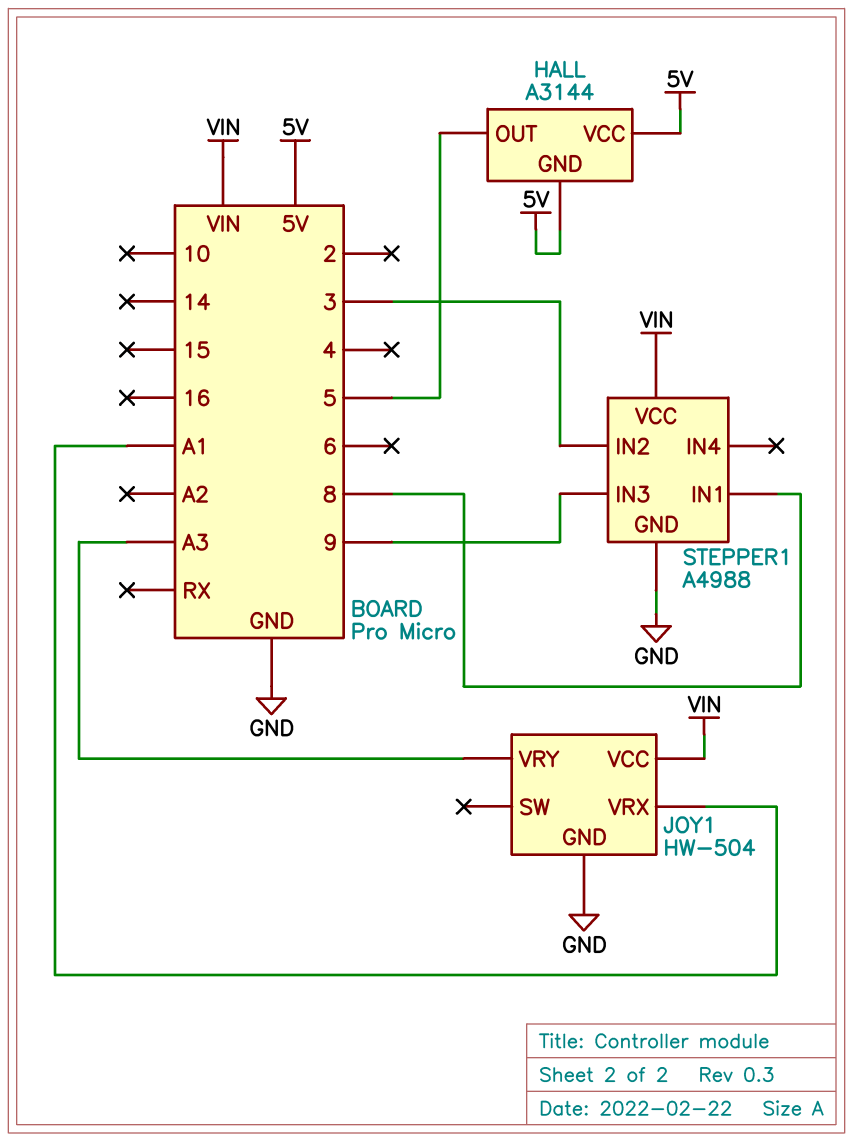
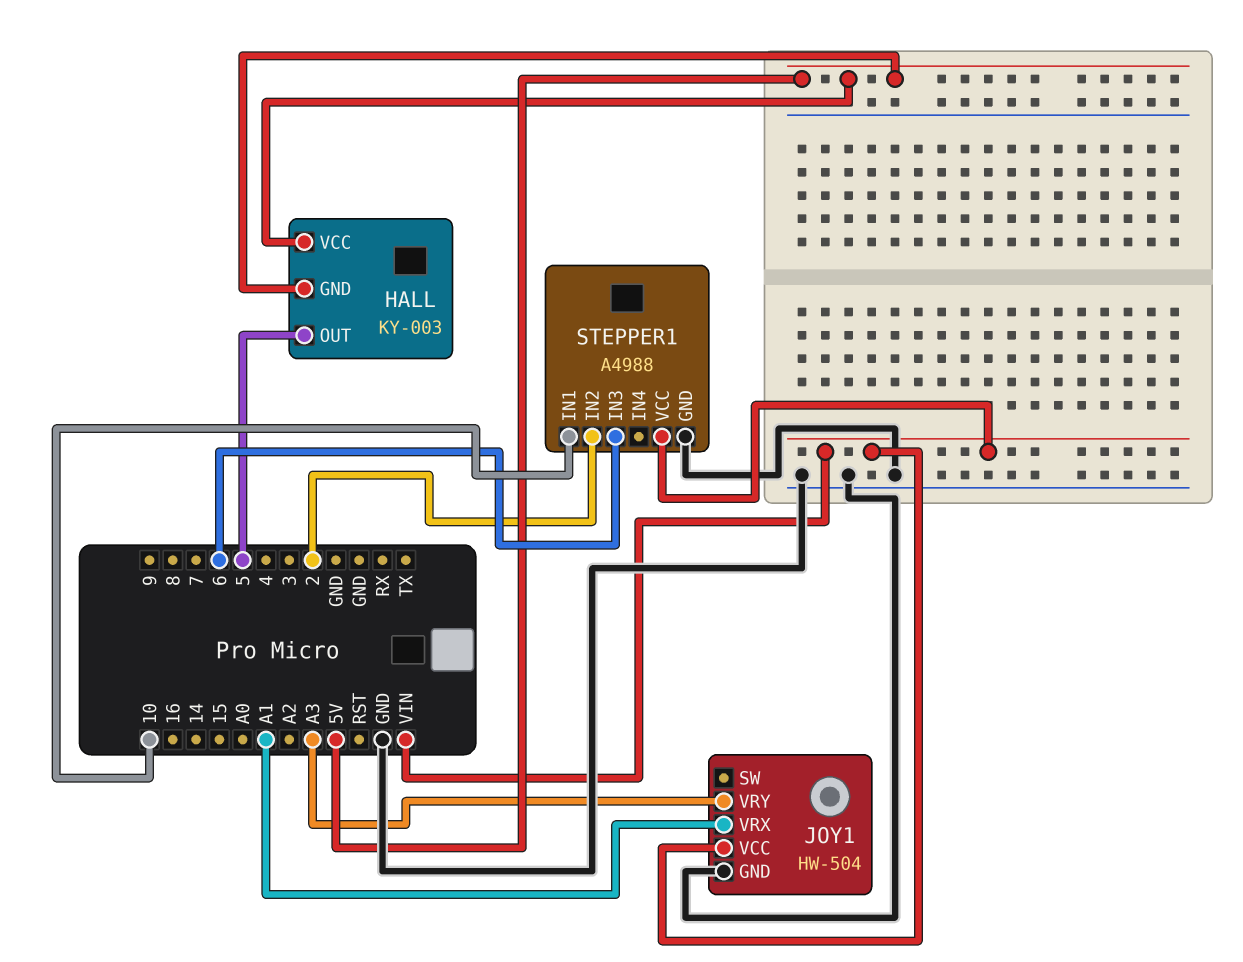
HALL: A3144 -> KY-003
STEPPER1 pin IN1: 8 -> 10
STEPPER1 pin IN2: 3 -> 2
STEPPER1 pin IN3: 9 -> 6

